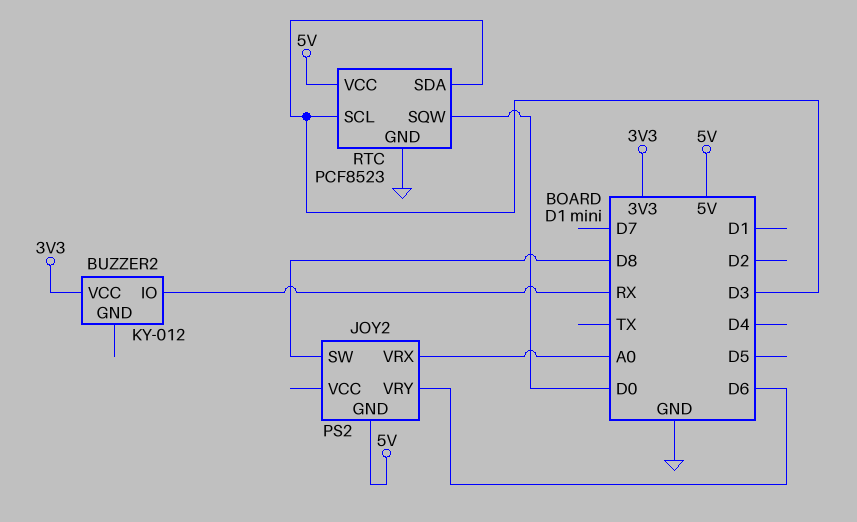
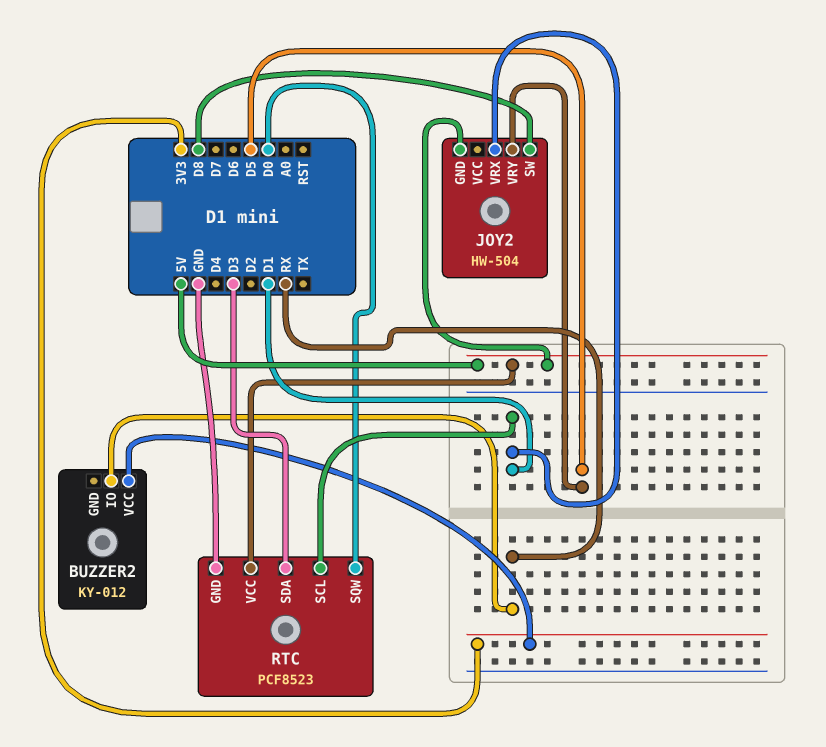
JOY2: PS2 -> HW-504
JOY2 pin VRX: A0 -> D1
JOY2 pin VRY: D6 -> D5
RTC pin SCL: D3 -> D1

